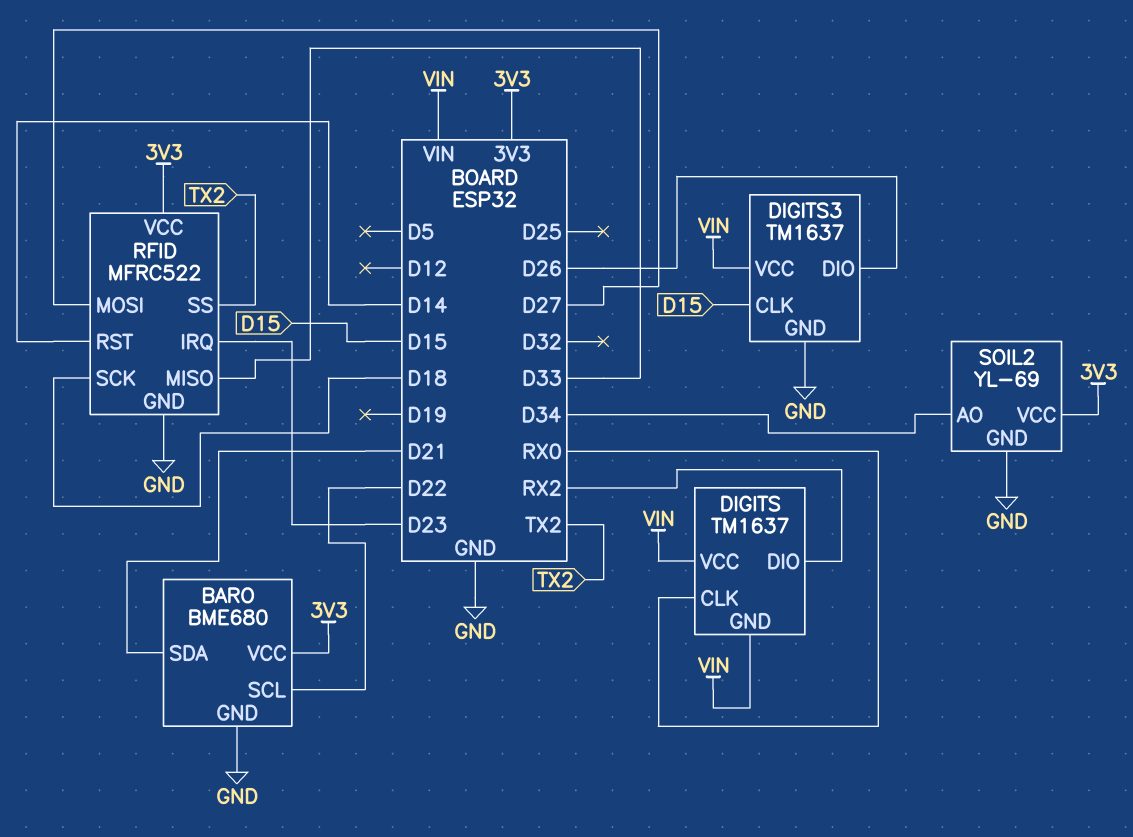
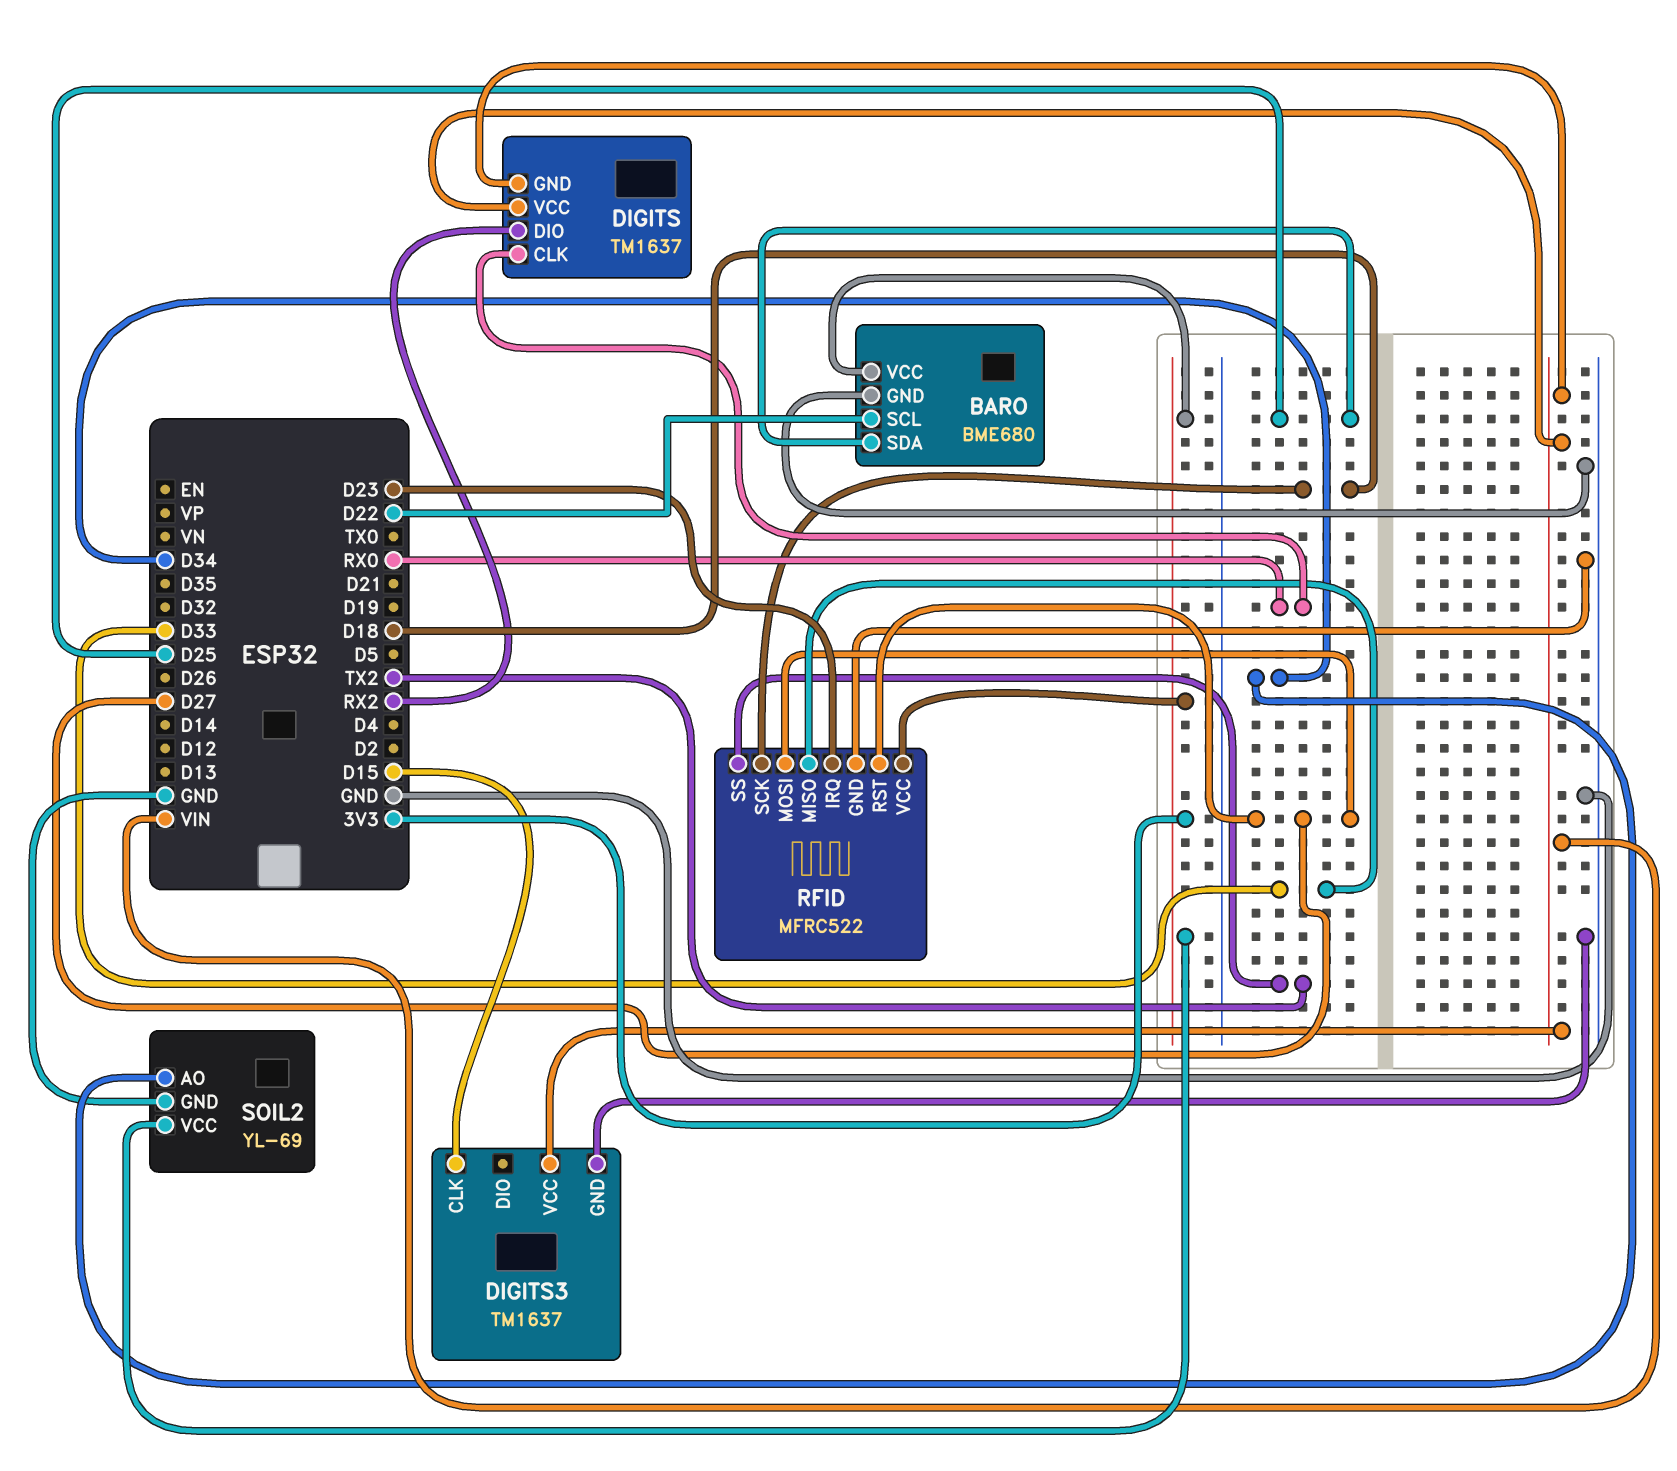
BARO pin SDA: D21 -> D25
DIGITS3 pin DIO: D26 -> none
RFID pin RST: D14 -> D27

